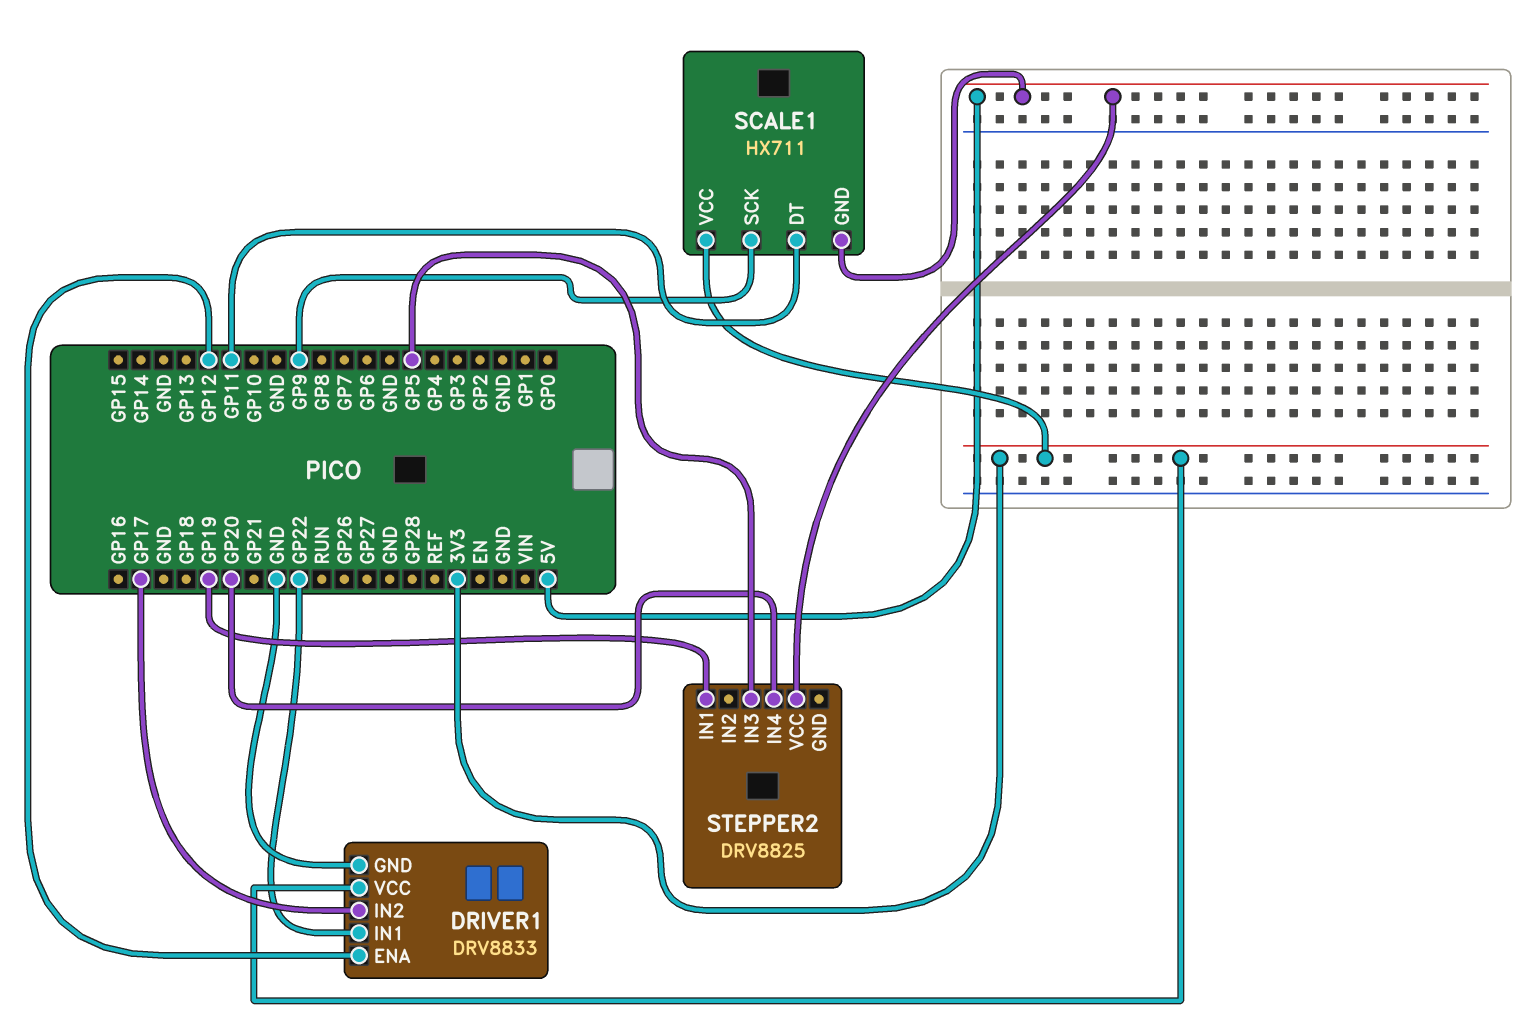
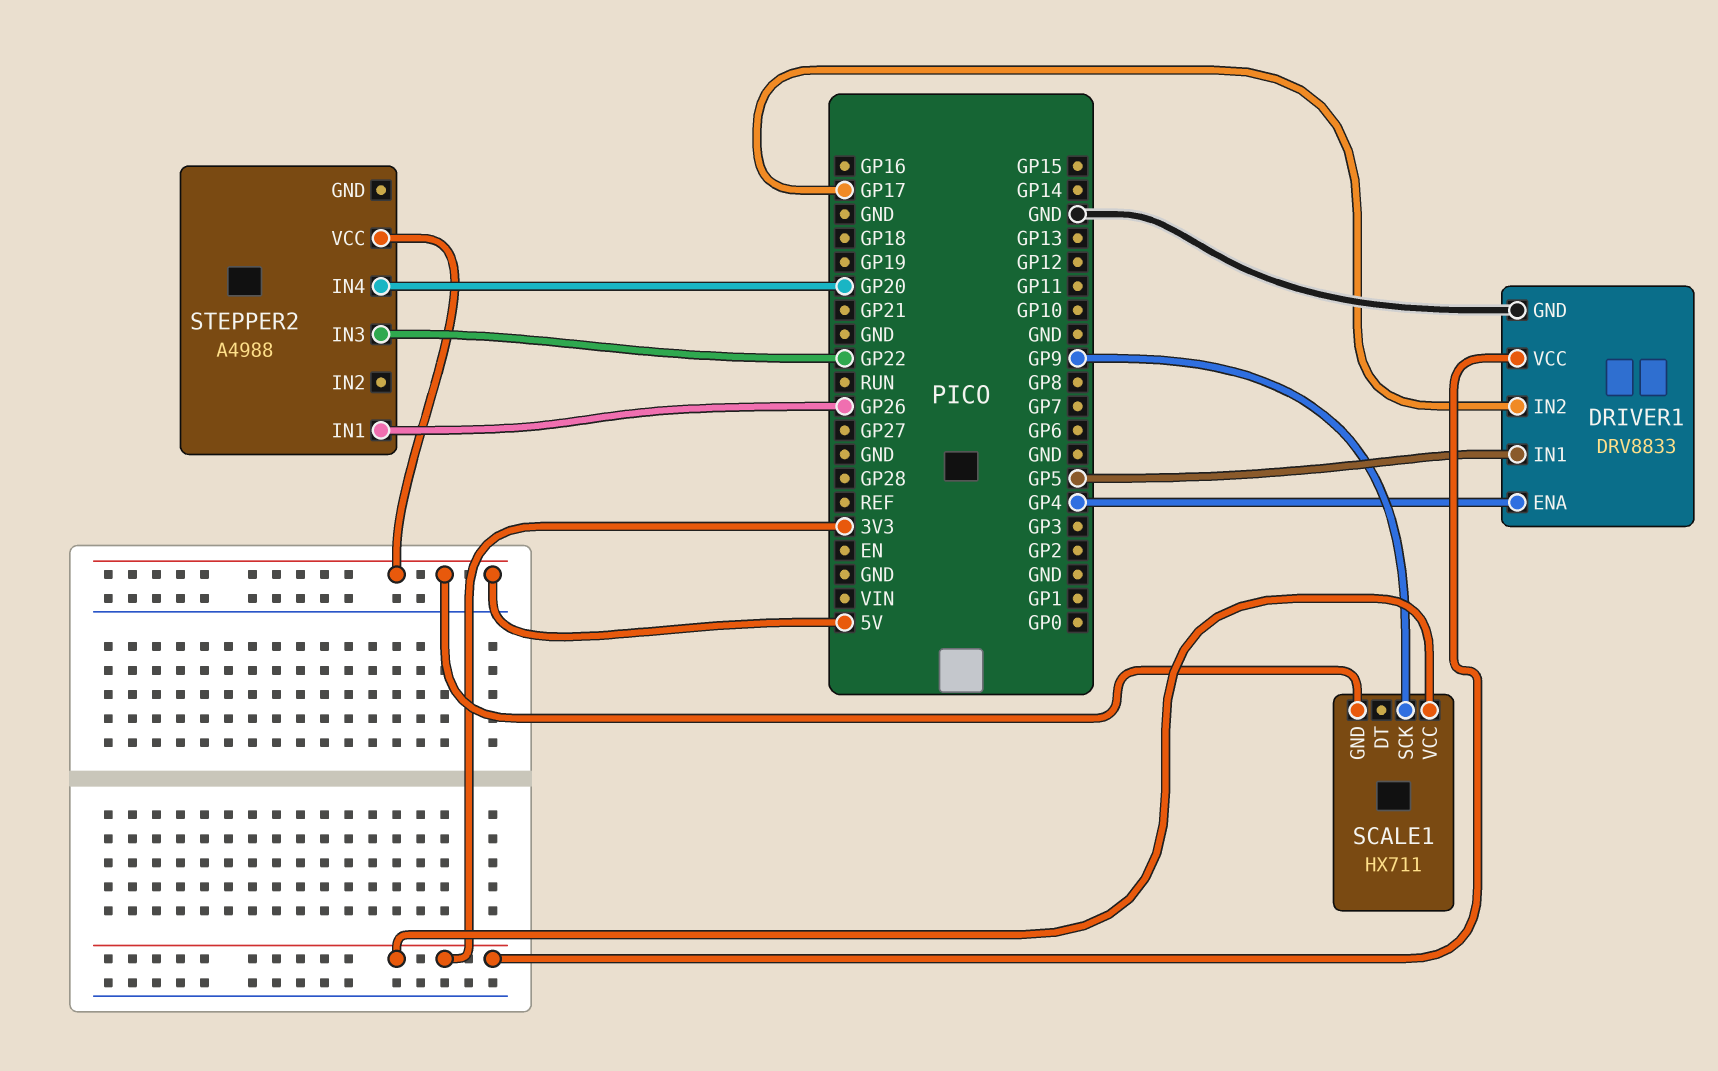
DRIVER1 pin ENA: GP12 -> GP4
DRIVER1 pin IN1: GP22 -> GP5
SCALE1 pin DT: GP11 -> none
STEPPER2: DRV8825 -> A4988
STEPPER2 pin IN1: GP19 -> GP26
STEPPER2 pin IN3: GP5 -> GP22

